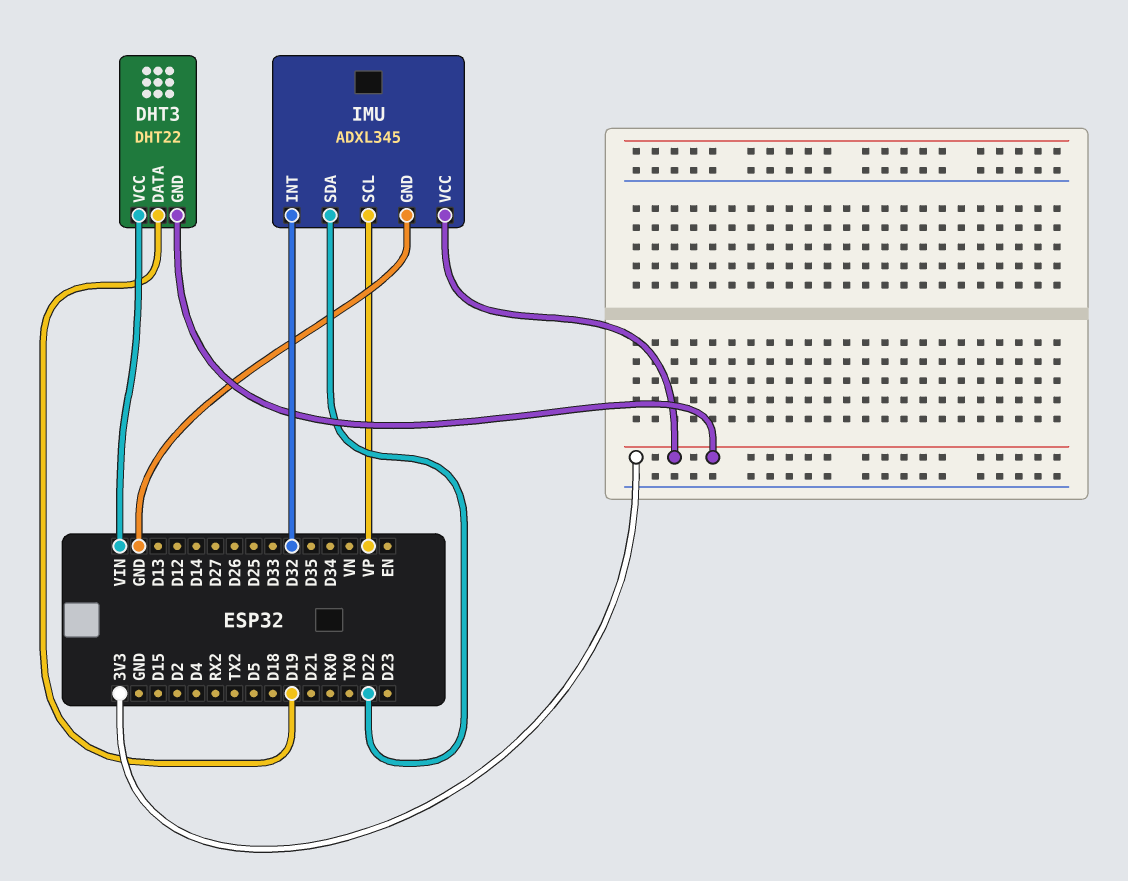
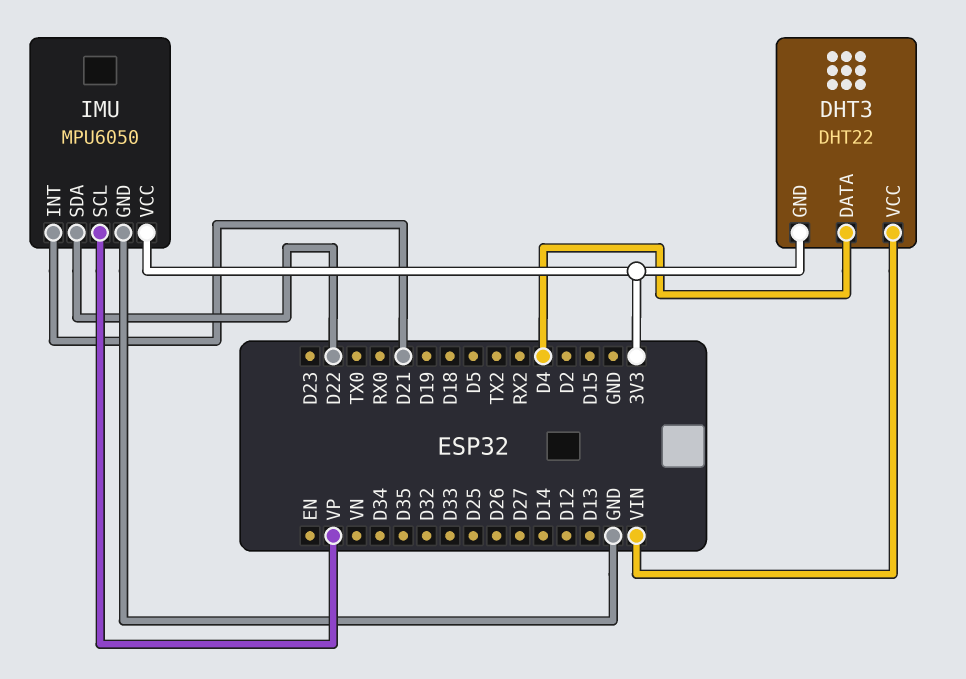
DHT3 pin DATA: D19 -> D4
IMU: ADXL345 -> MPU6050
IMU pin INT: D32 -> D21

